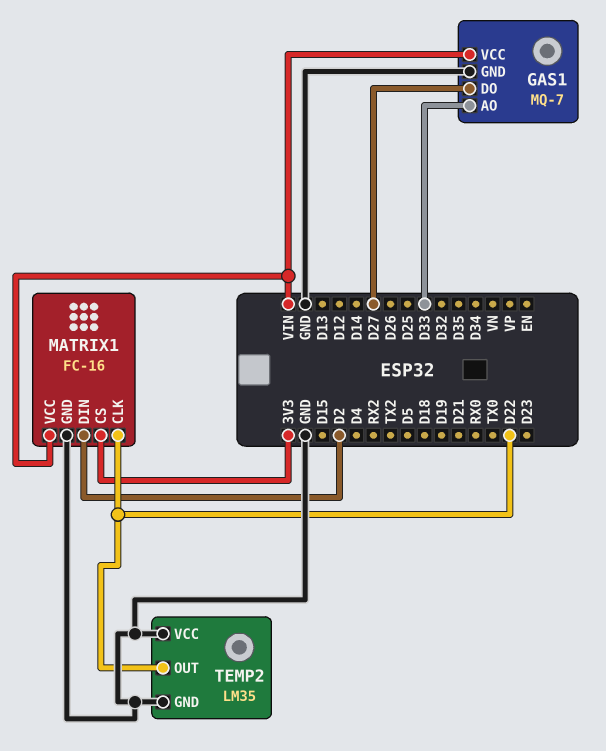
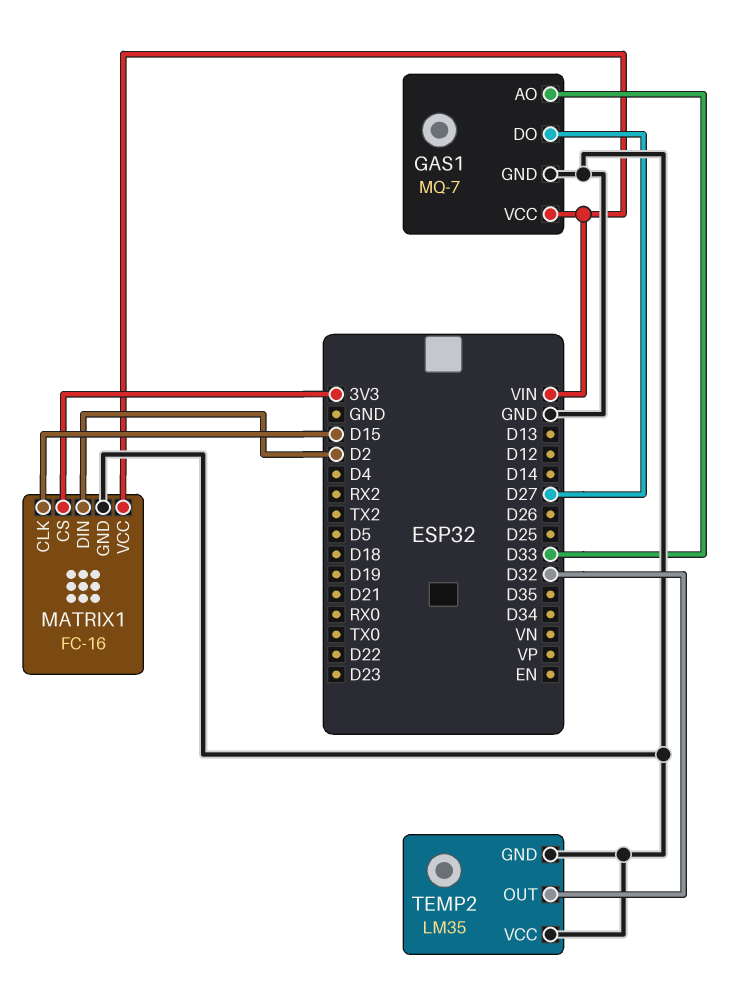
MATRIX1 pin CLK: D22 -> D15
TEMP2 pin OUT: D22 -> D32

